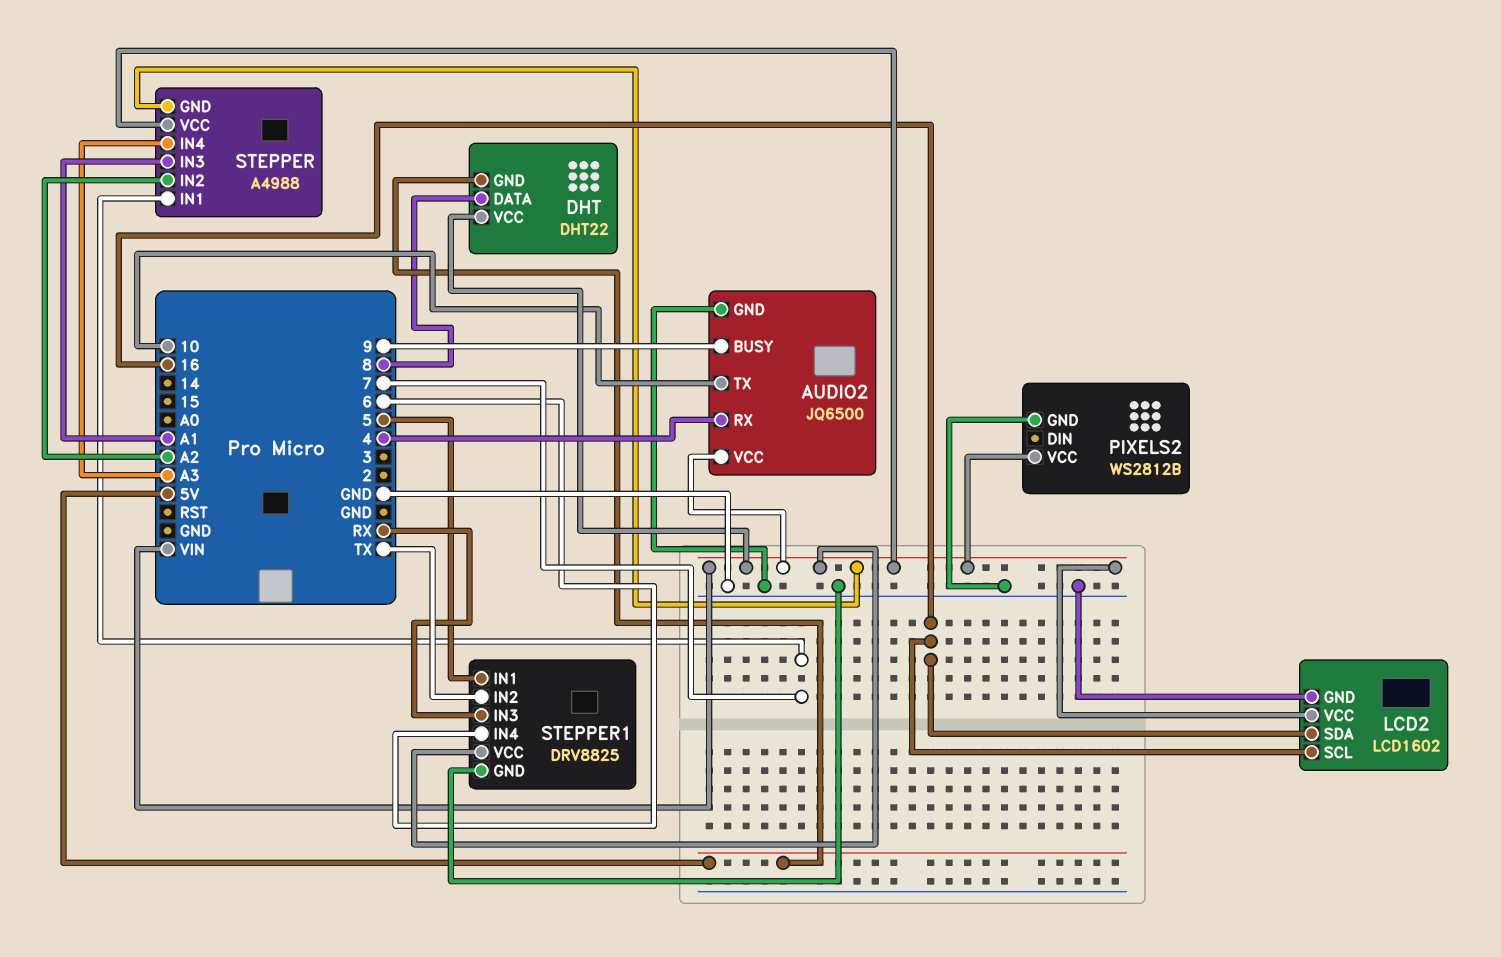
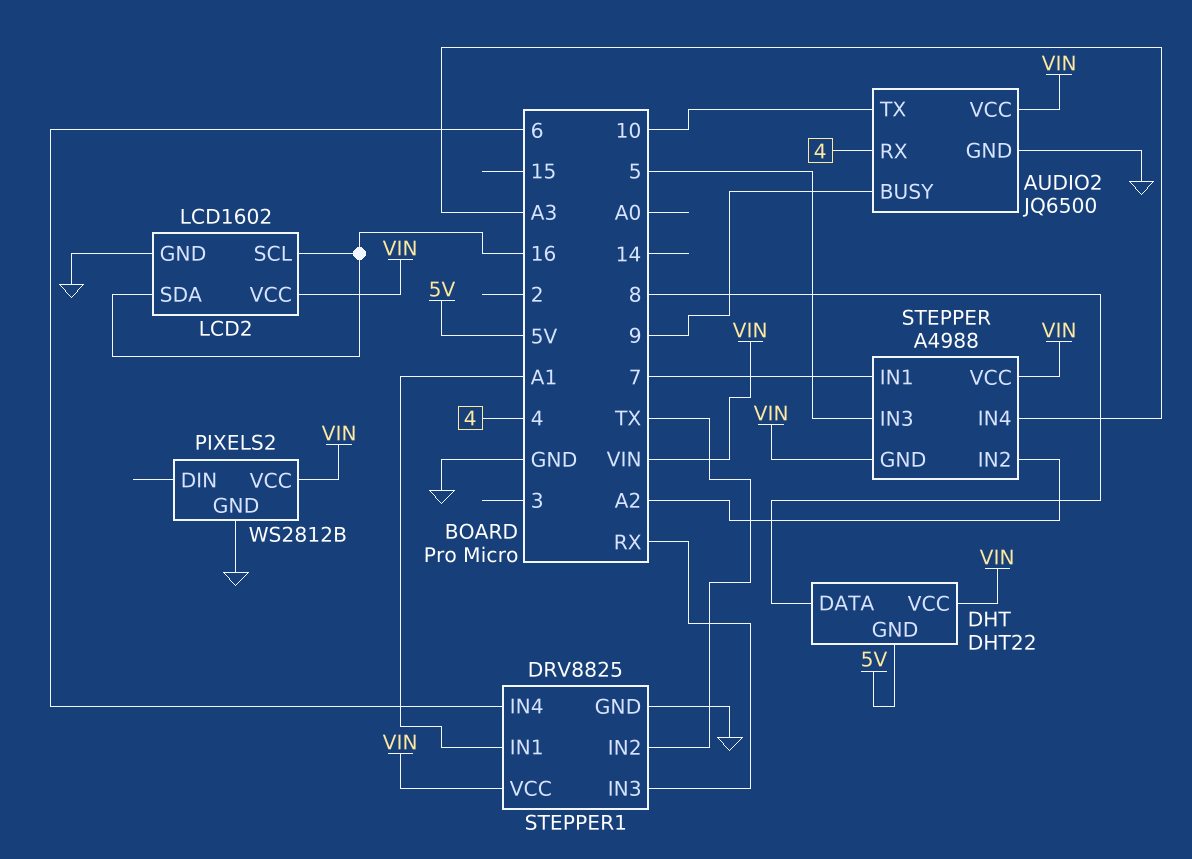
STEPPER pin IN3: A1 -> 5
STEPPER1 pin IN1: 5 -> A1

